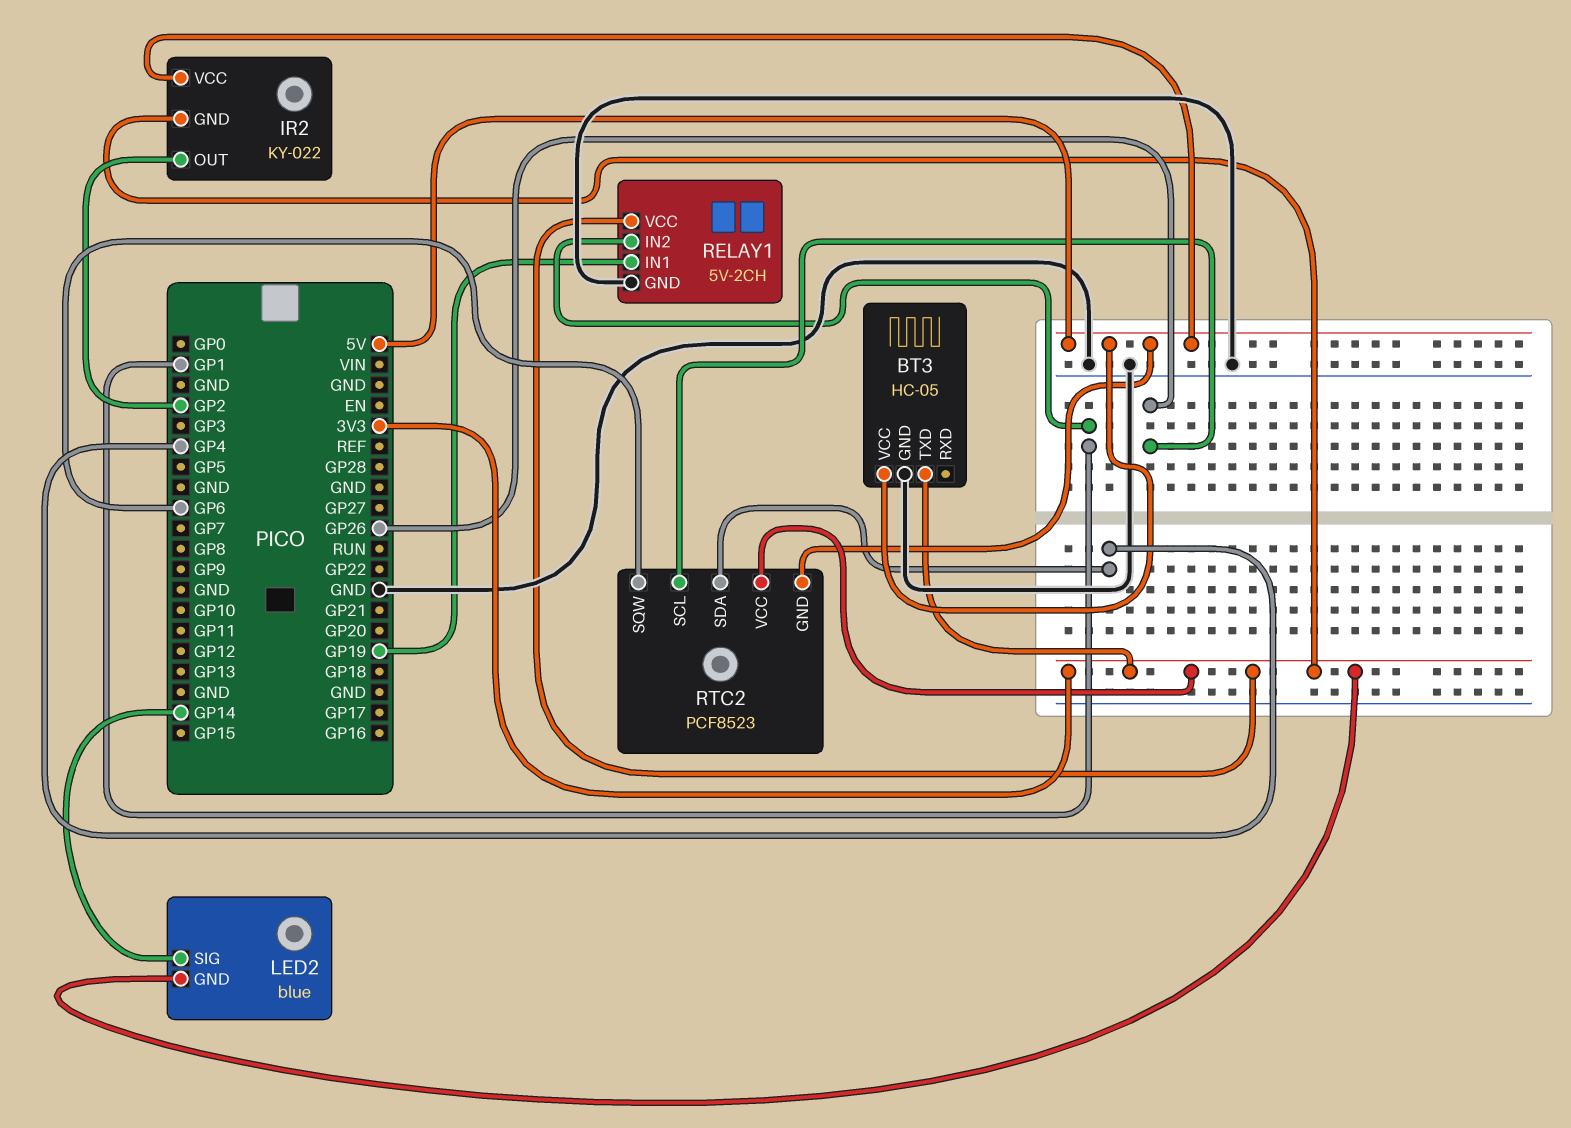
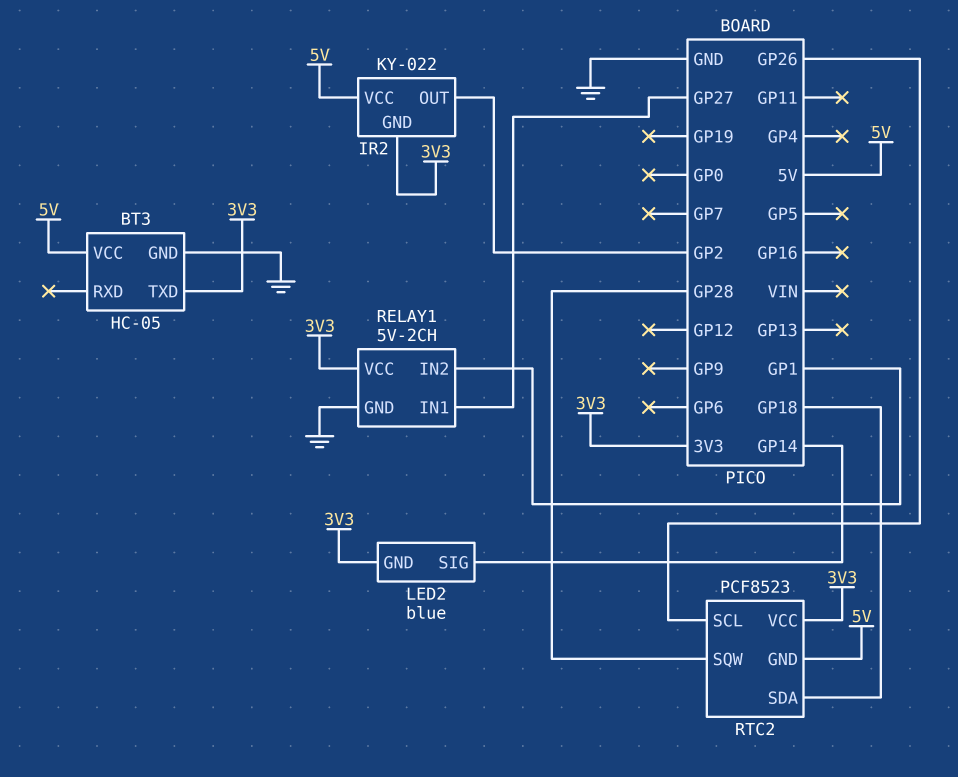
RELAY1 pin IN1: GP19 -> GP27
RTC2 pin SDA: GP4 -> GP18
RTC2 pin SQW: GP6 -> GP28

